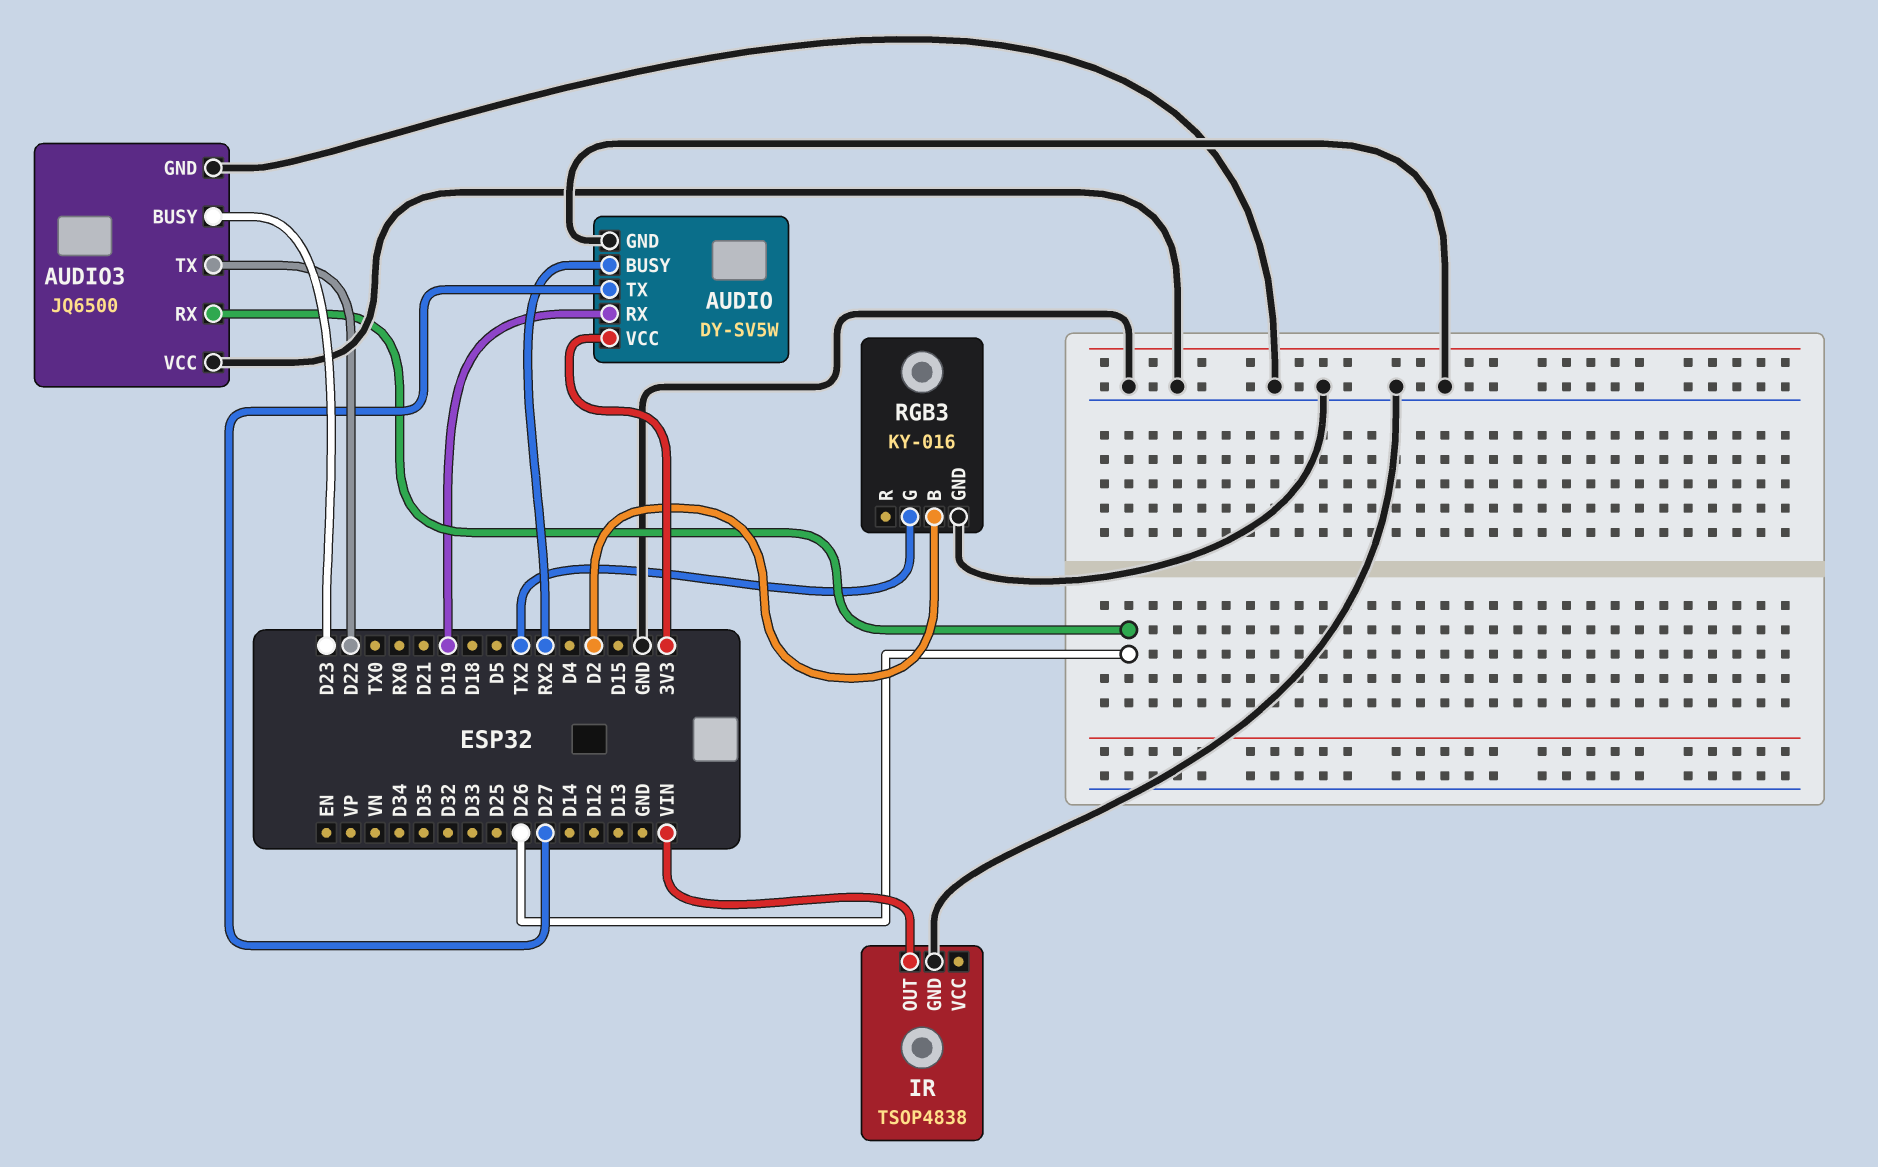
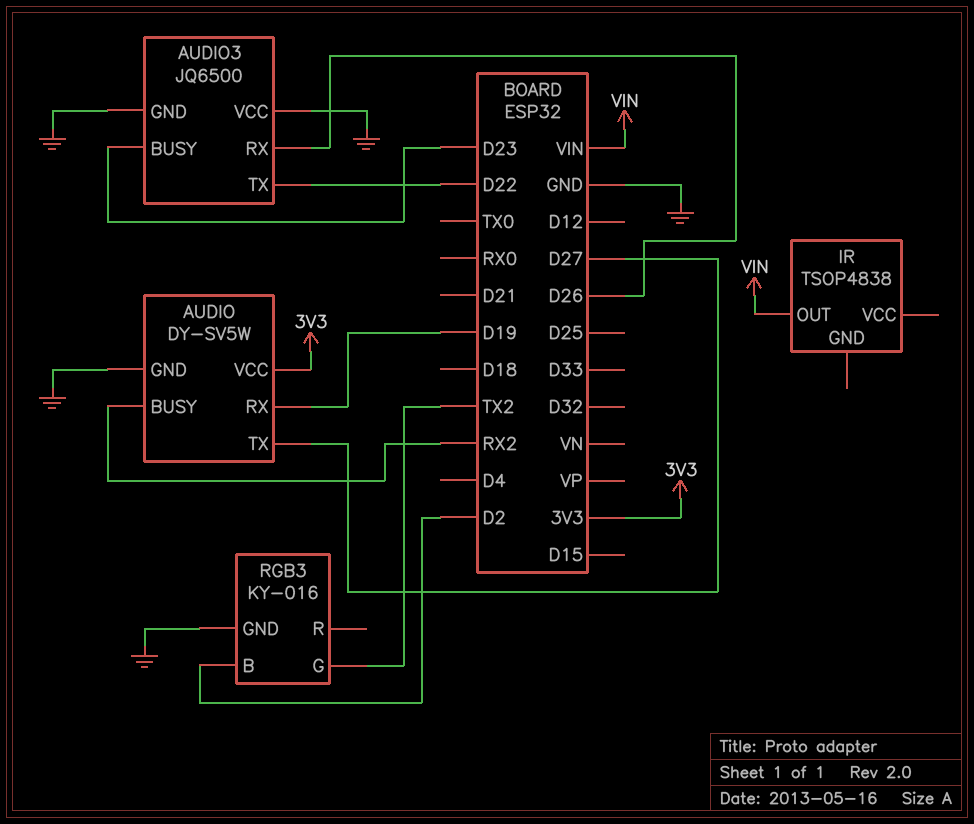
IR pin GND: GND -> none

